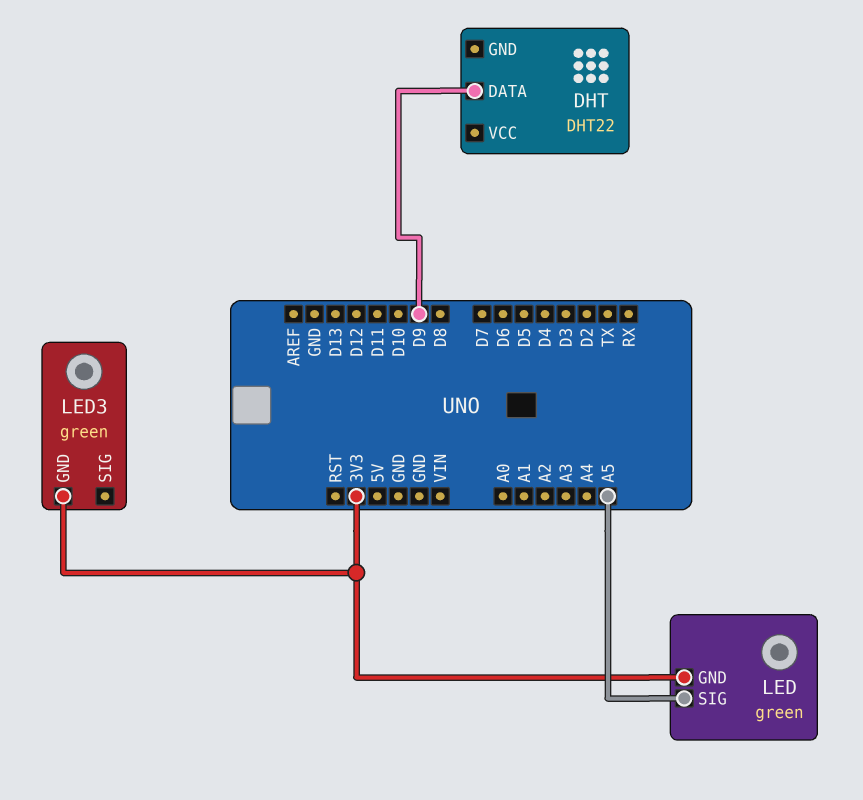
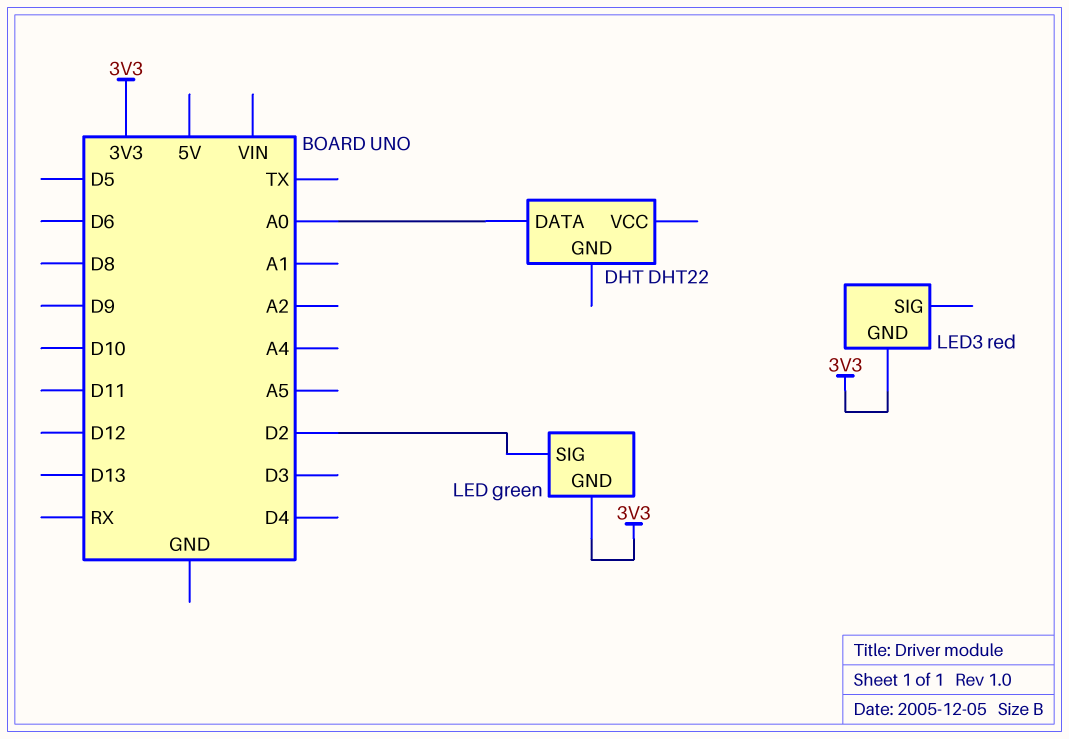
DHT pin DATA: D9 -> A0
LED pin SIG: A5 -> D2
LED3: green -> red

